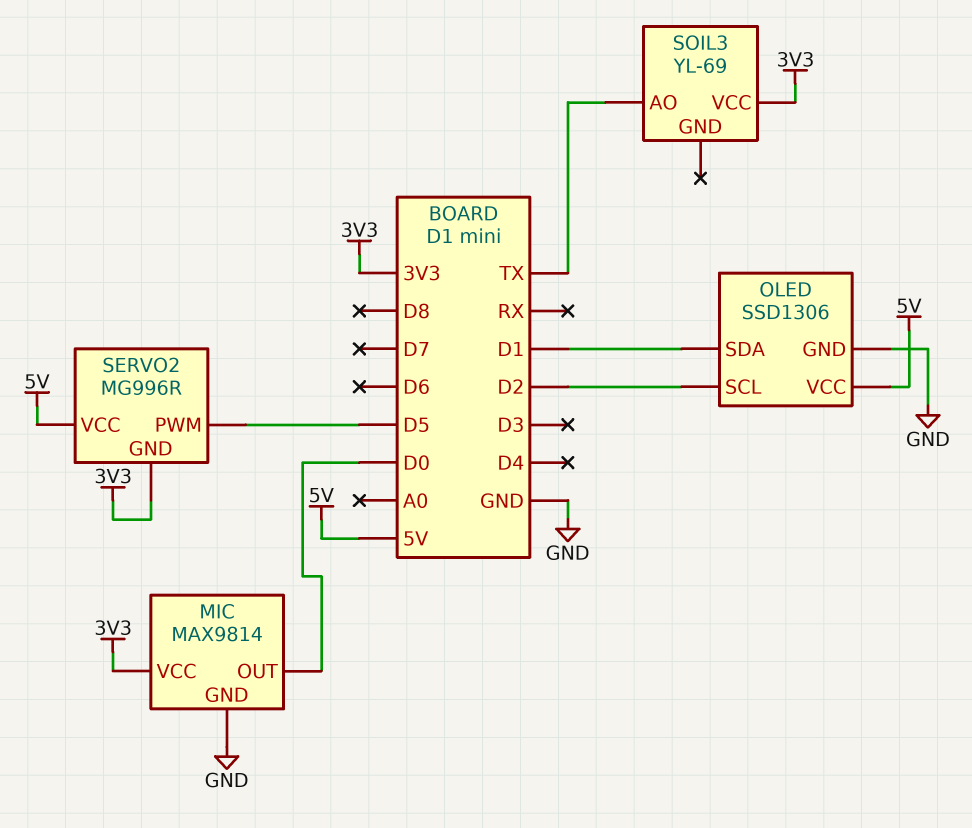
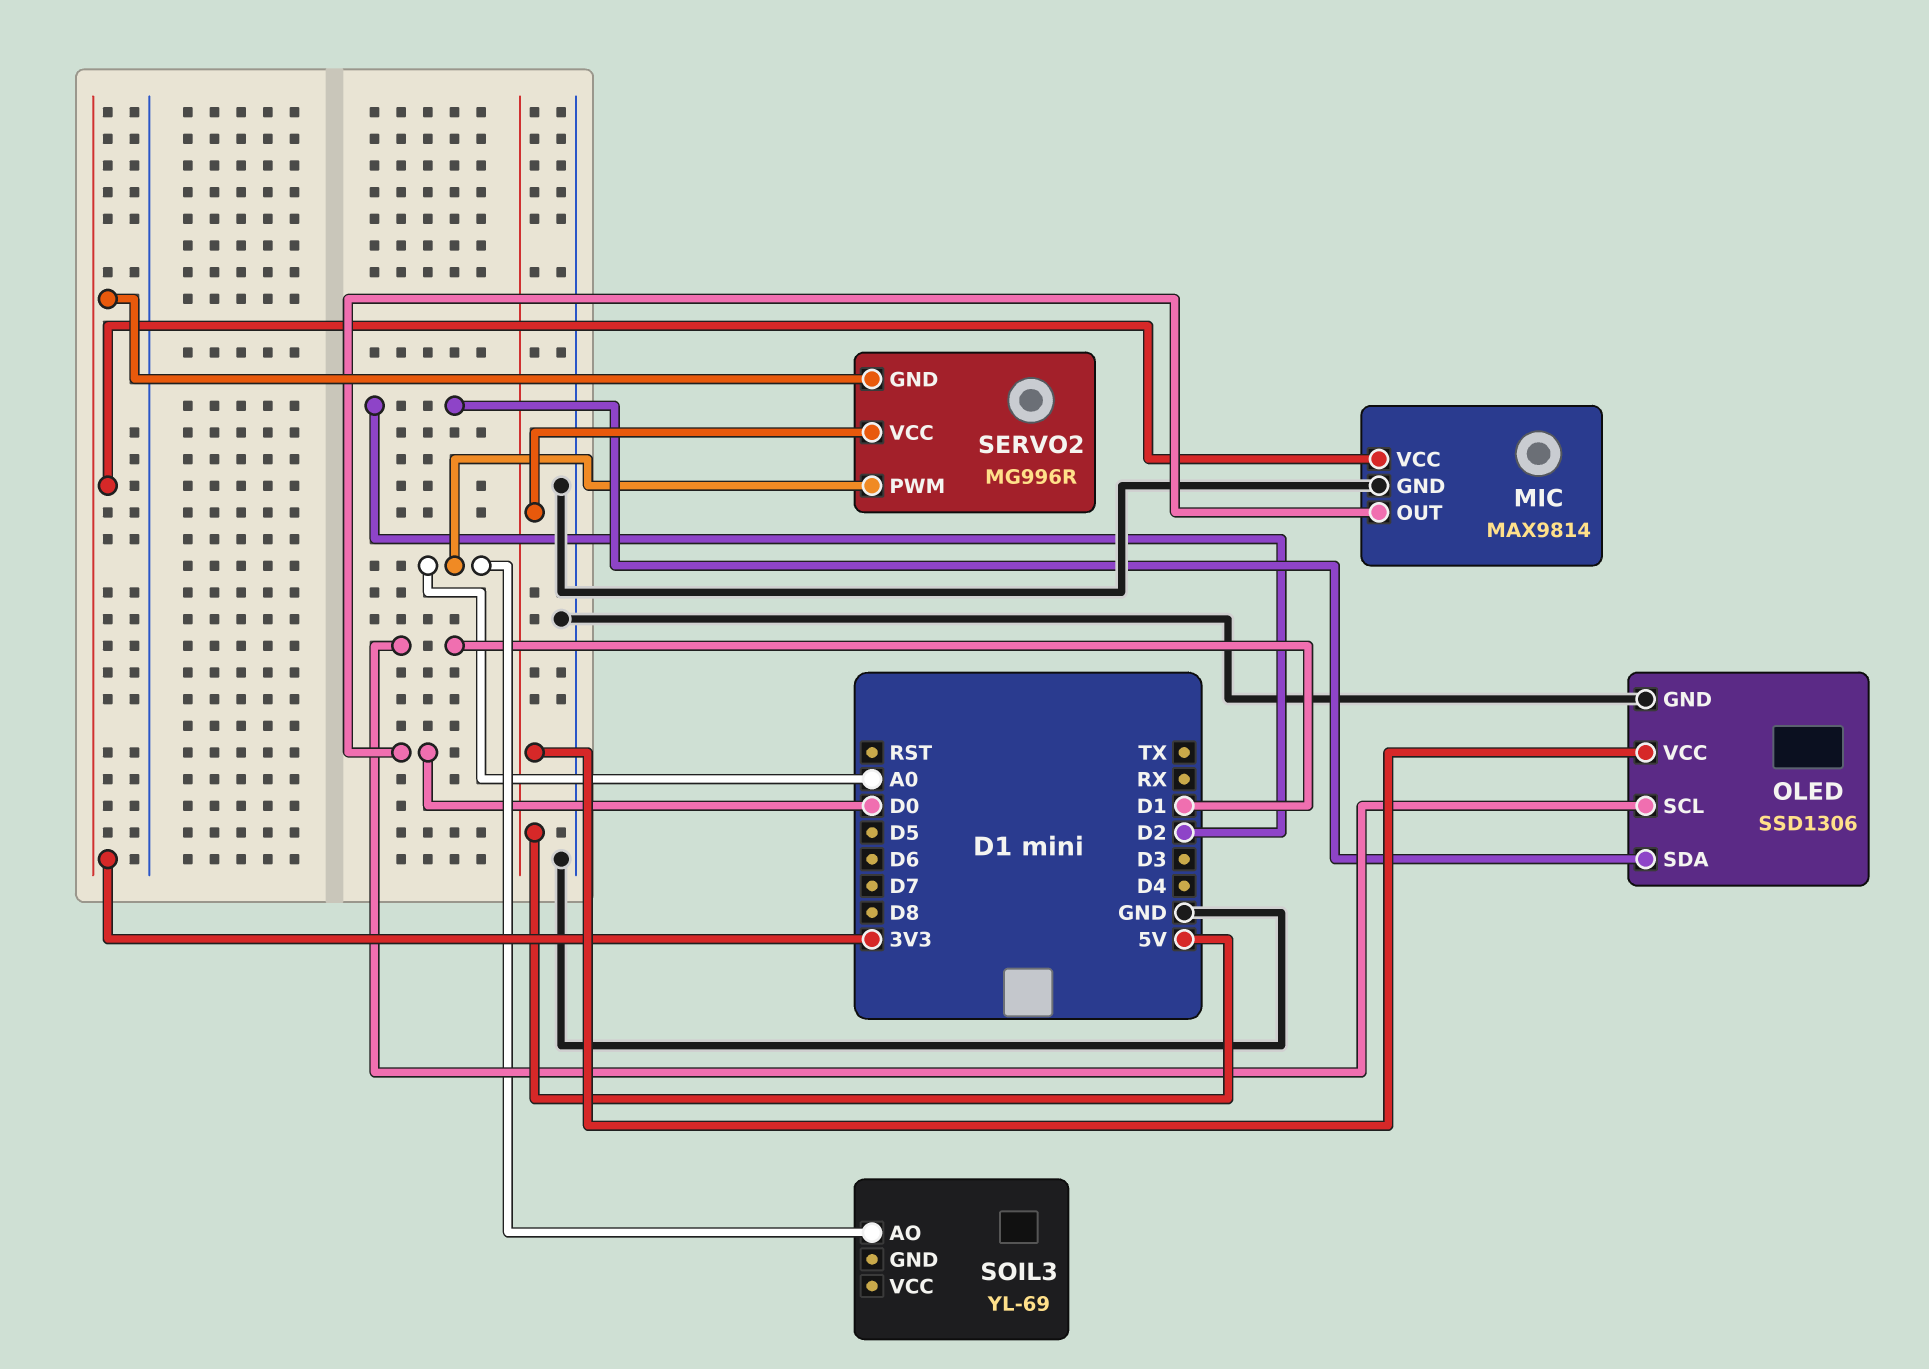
OLED pin SCL: D2 -> D1
OLED pin SDA: D1 -> D2
SERVO2 pin PWM: D5 -> A0
SOIL3 pin AO: TX -> A0
SOIL3 pin VCC: 3V3 -> none

